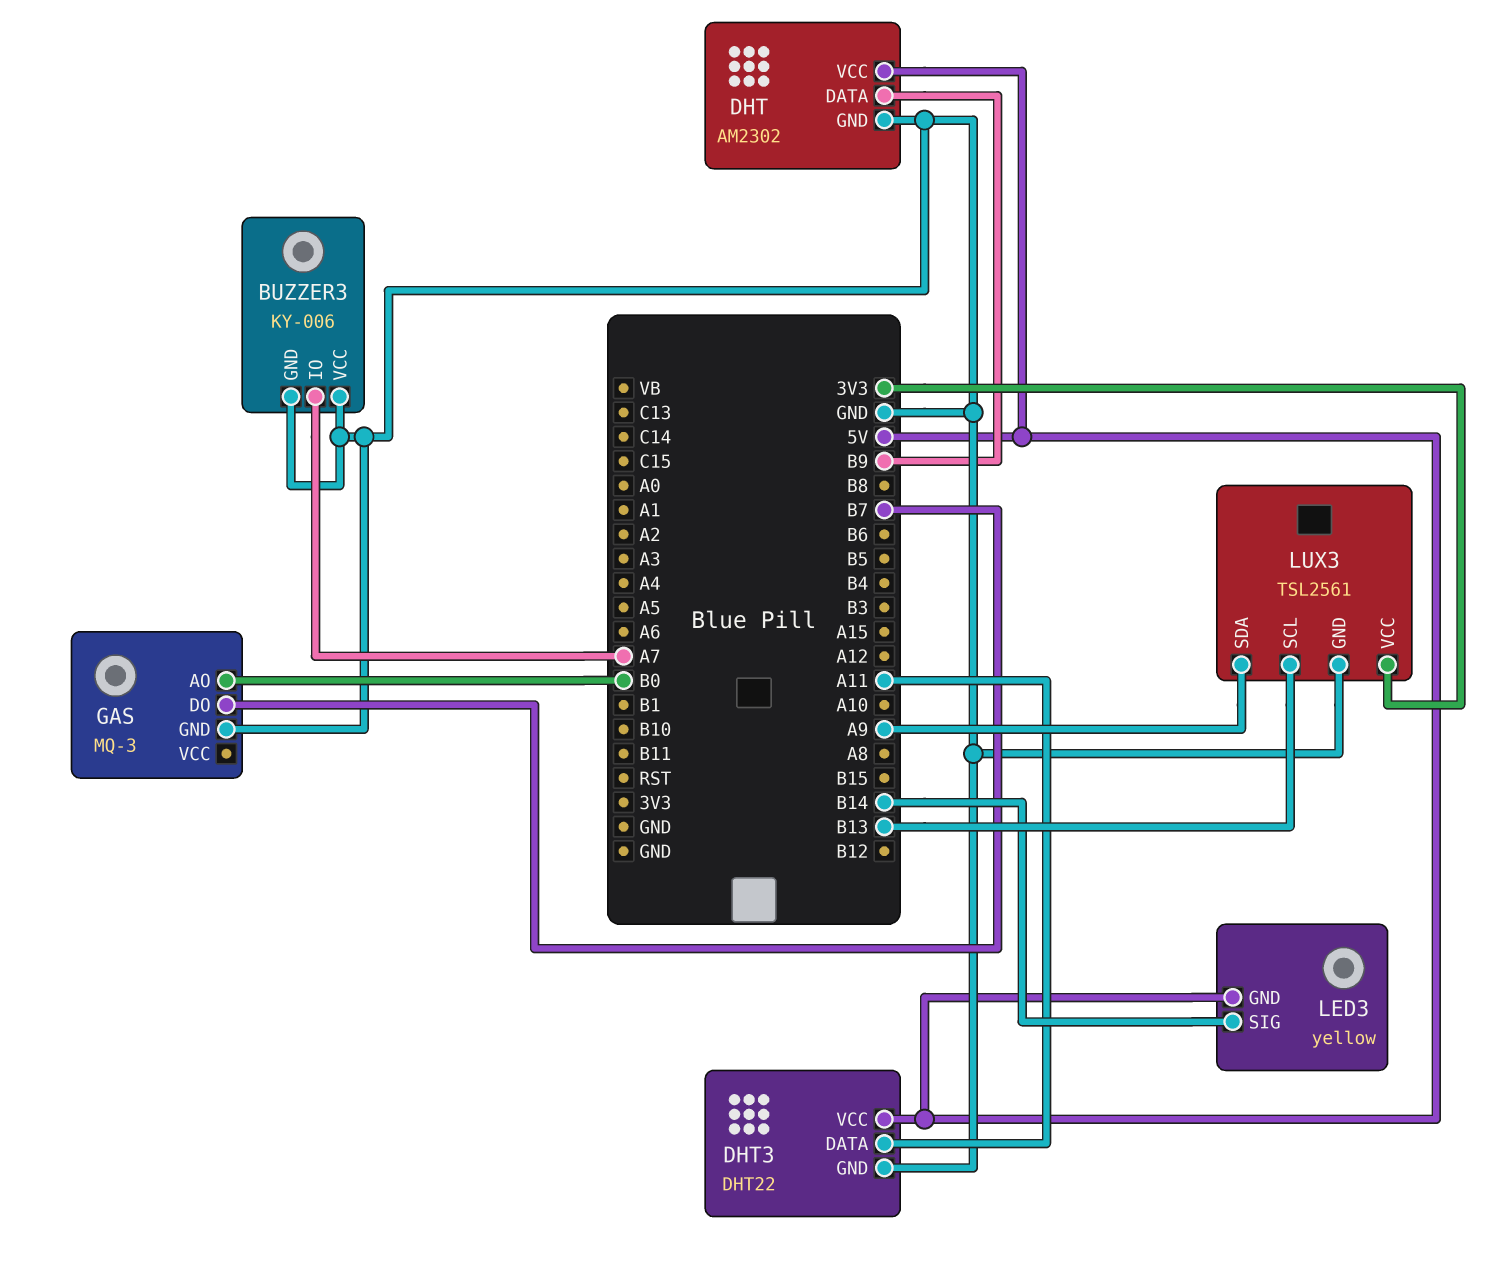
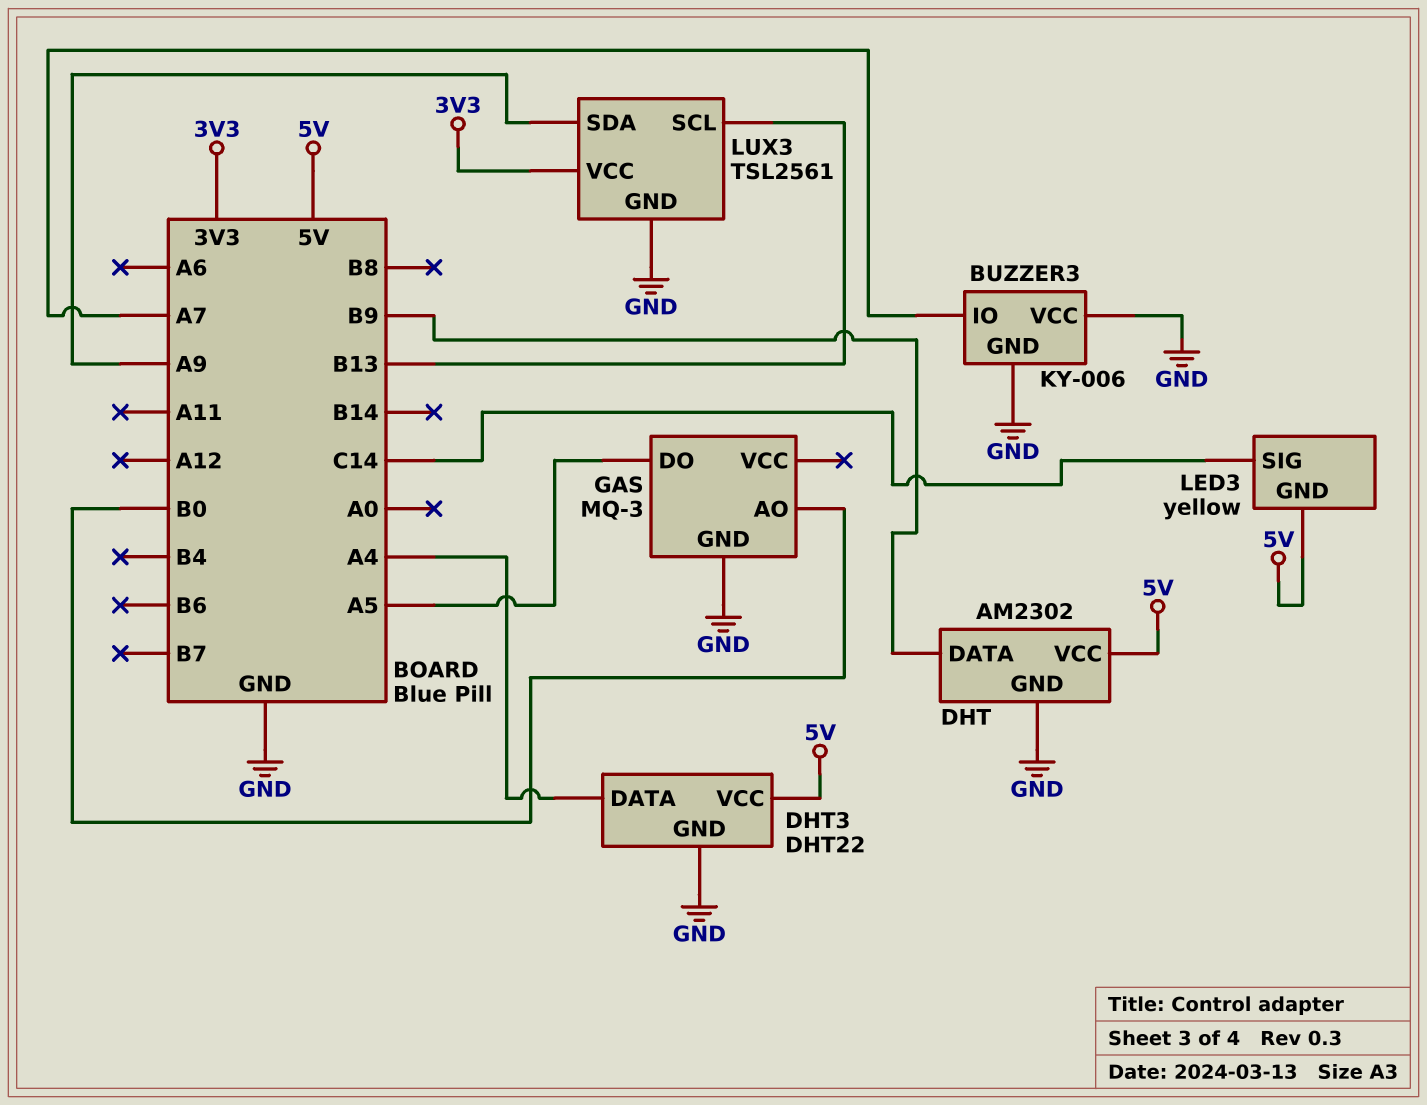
DHT3 pin DATA: A11 -> A4
GAS pin DO: B7 -> A5
LED3 pin SIG: B14 -> C14

